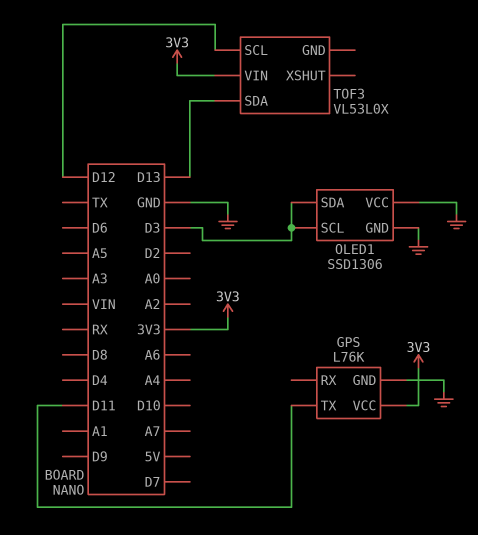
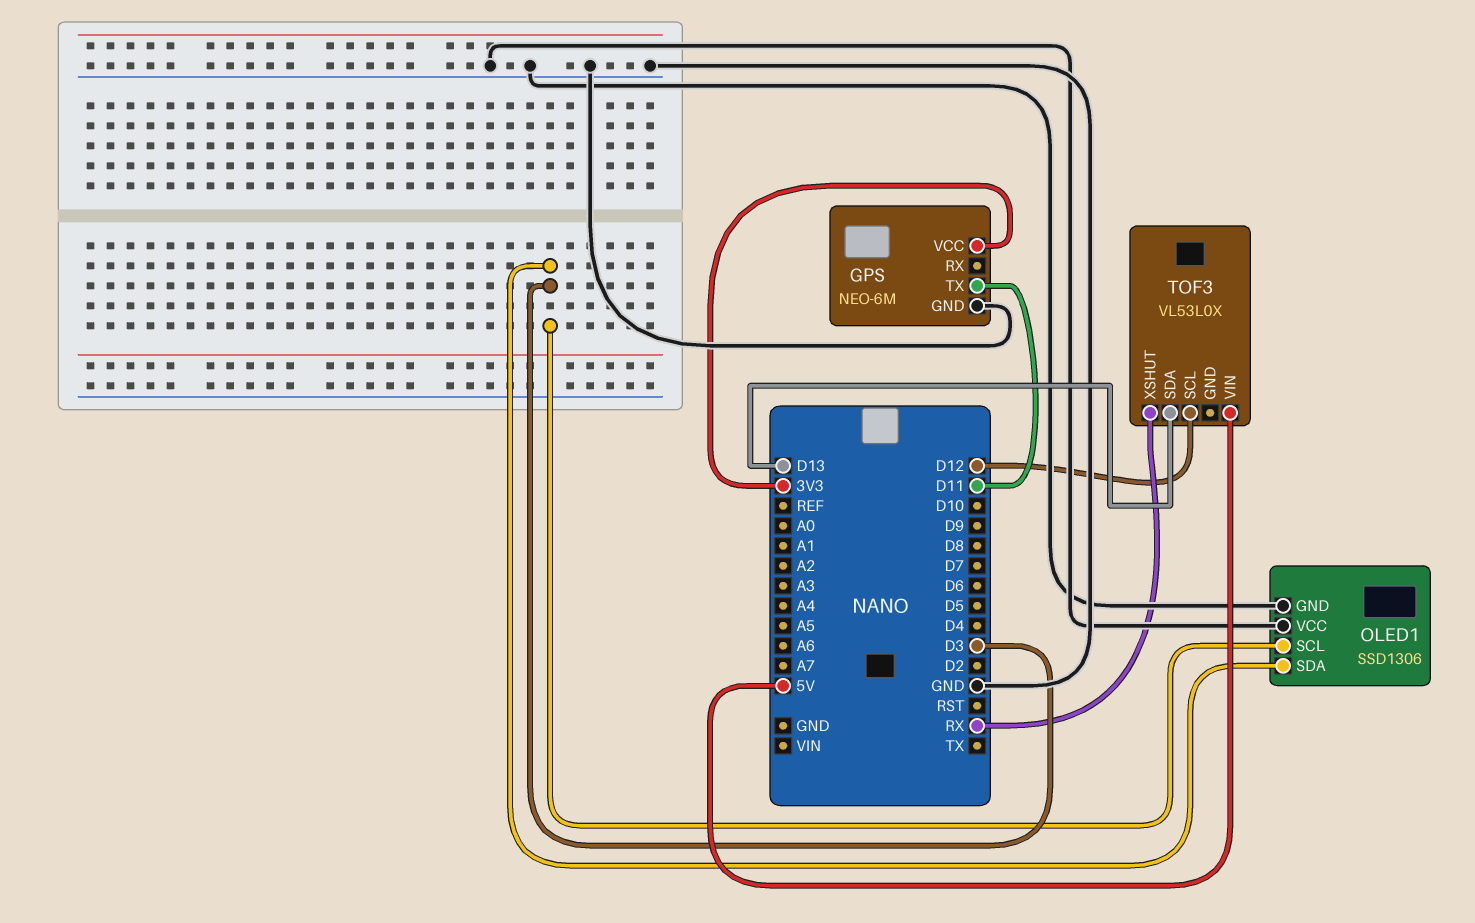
GPS: L76K -> NEO-6M
TOF3 pin VIN: 3V3 -> 5V
TOF3 pin XSHUT: none -> RX

